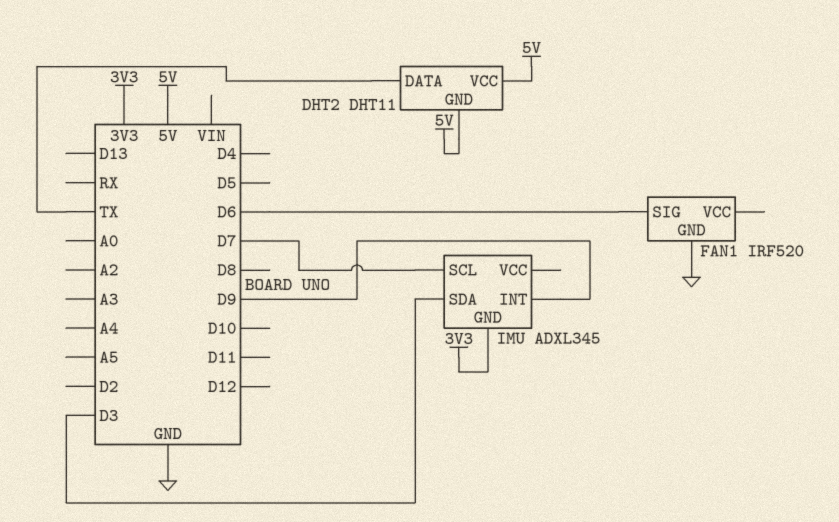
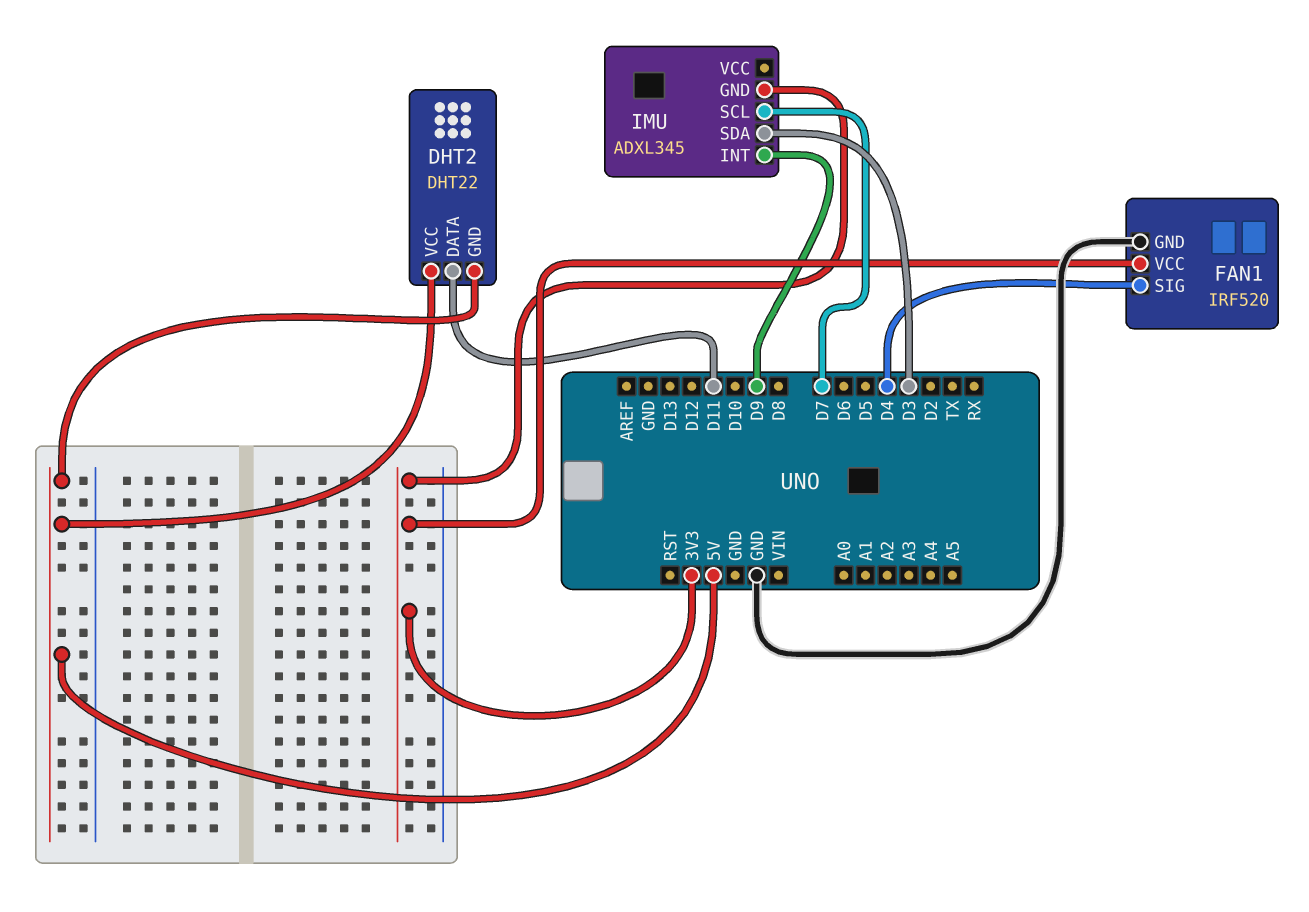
DHT2: DHT11 -> DHT22
DHT2 pin DATA: TX -> D11
FAN1 pin SIG: D6 -> D4
FAN1 pin VCC: none -> 3V3

